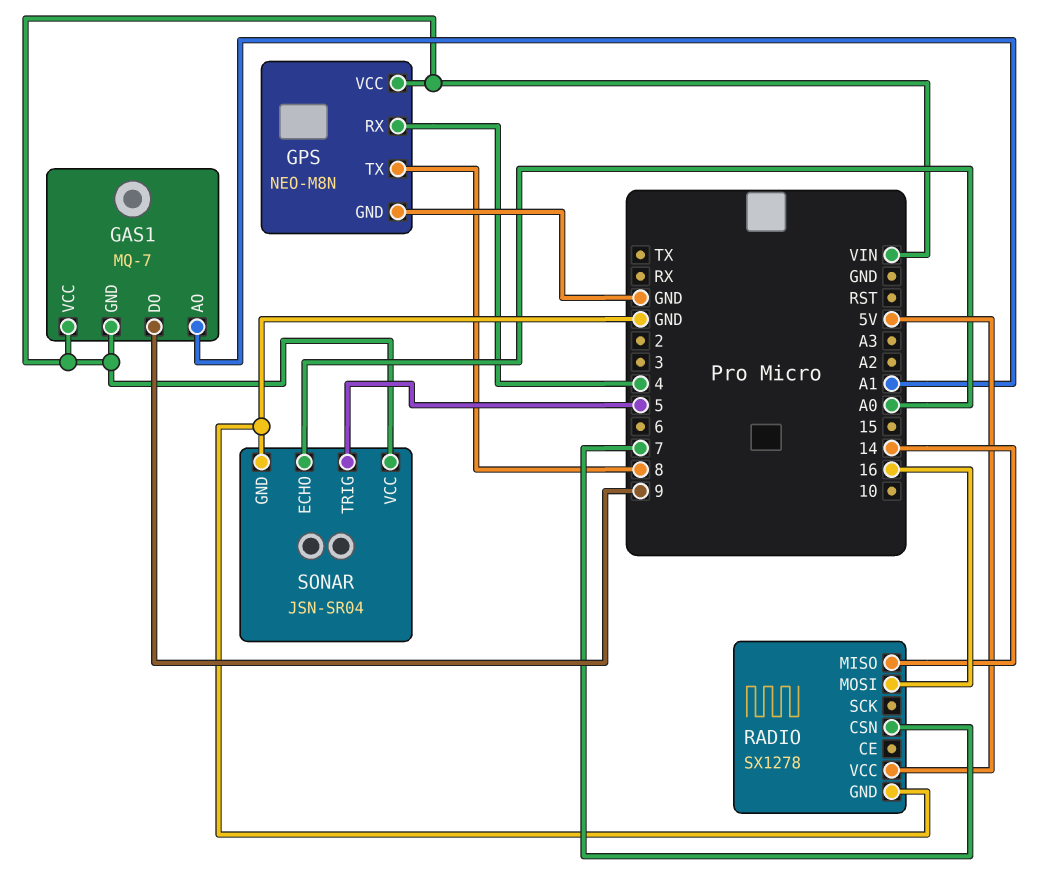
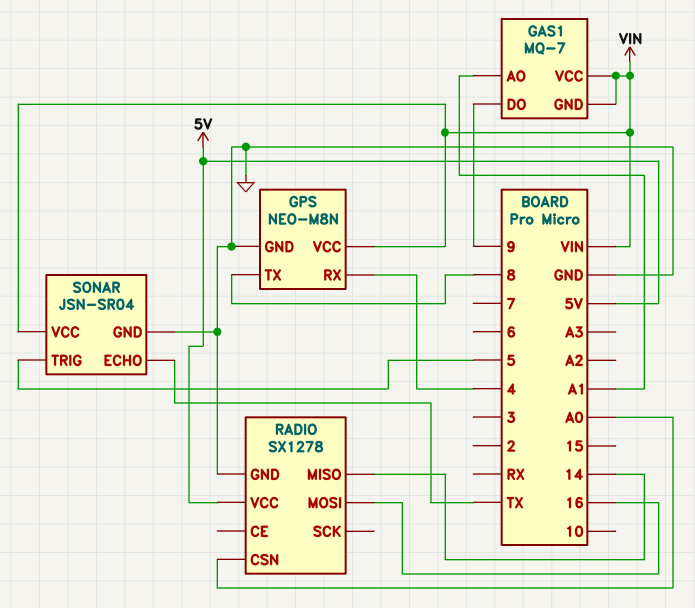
RADIO pin CSN: 7 -> A0
SONAR pin ECHO: A0 -> TX

